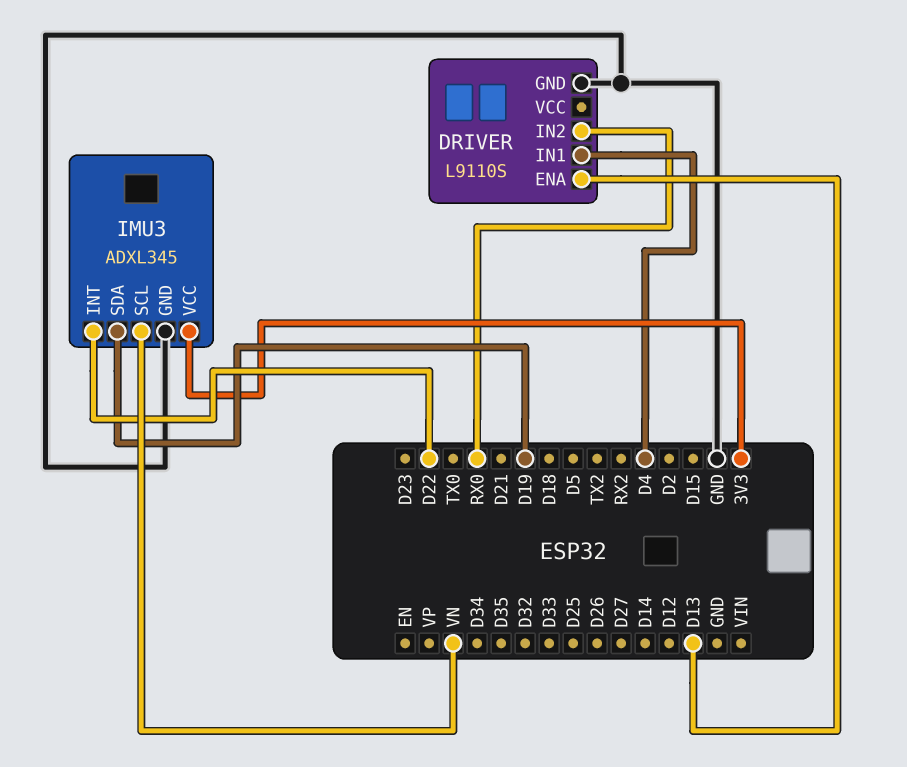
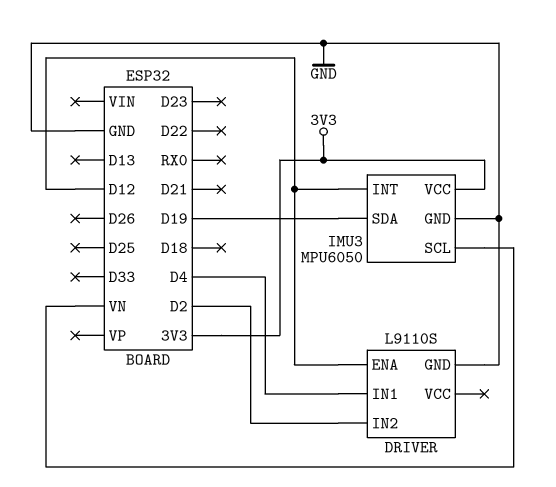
DRIVER pin ENA: D13 -> D12
DRIVER pin IN2: RX0 -> D2
IMU3: ADXL345 -> MPU6050
IMU3 pin INT: D22 -> D12

